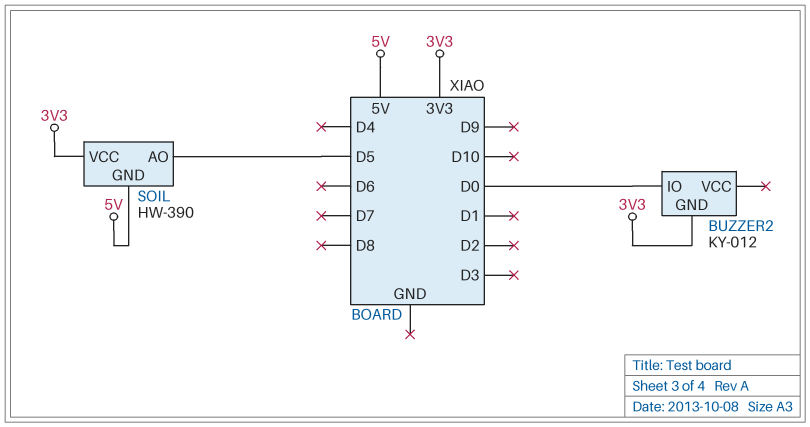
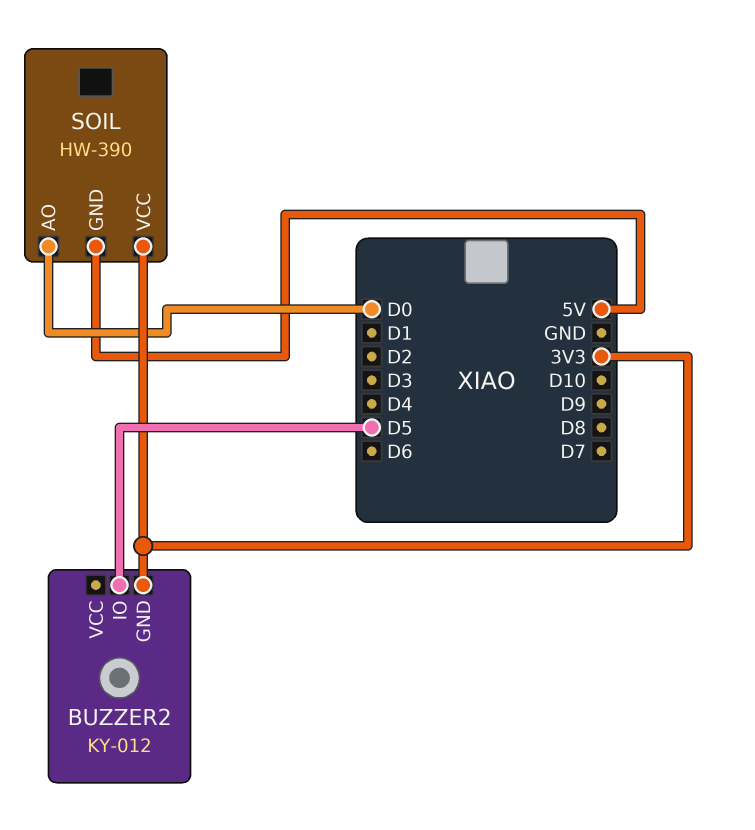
BUZZER2 pin IO: D0 -> D5
SOIL pin AO: D5 -> D0

